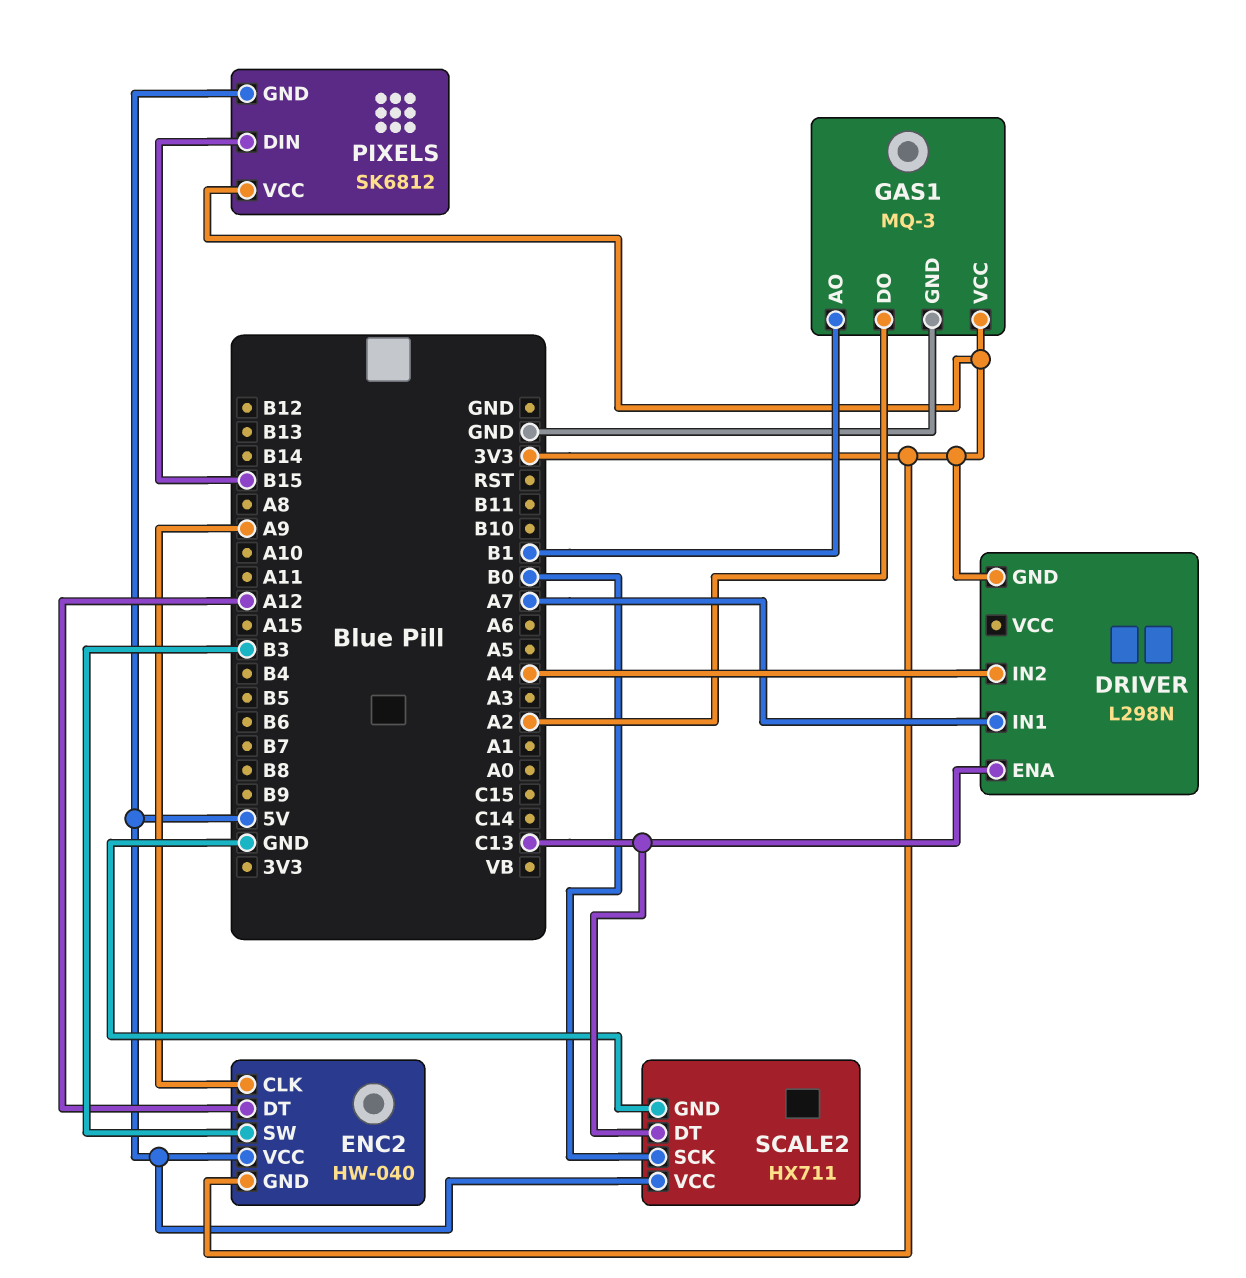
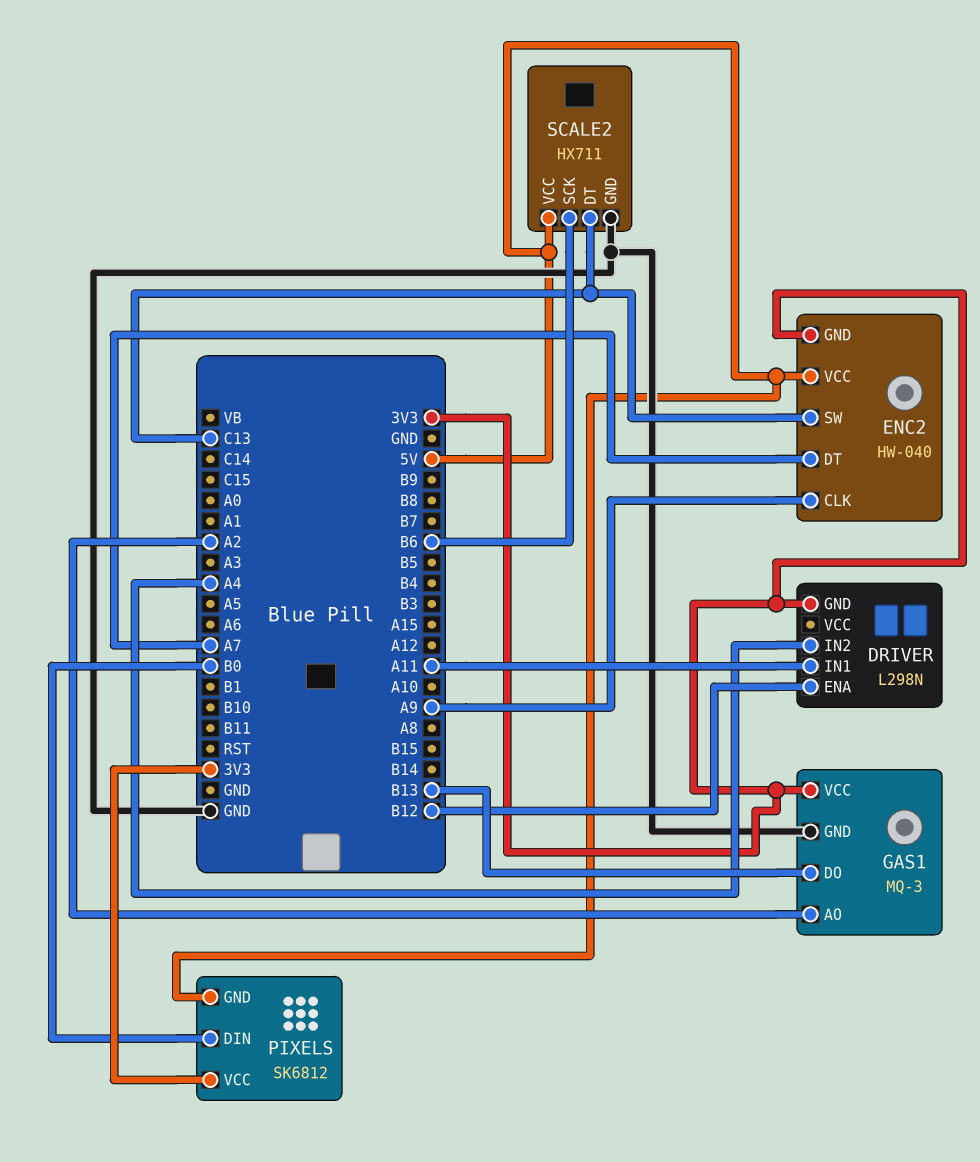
DRIVER pin ENA: C13 -> B12
DRIVER pin IN1: A7 -> A11
ENC2 pin DT: A12 -> A7
ENC2 pin SW: B3 -> C13
GAS1 pin AO: B1 -> A2
GAS1 pin DO: A2 -> B13
PIXELS pin DIN: B15 -> B0
SCALE2 pin SCK: B0 -> B6

